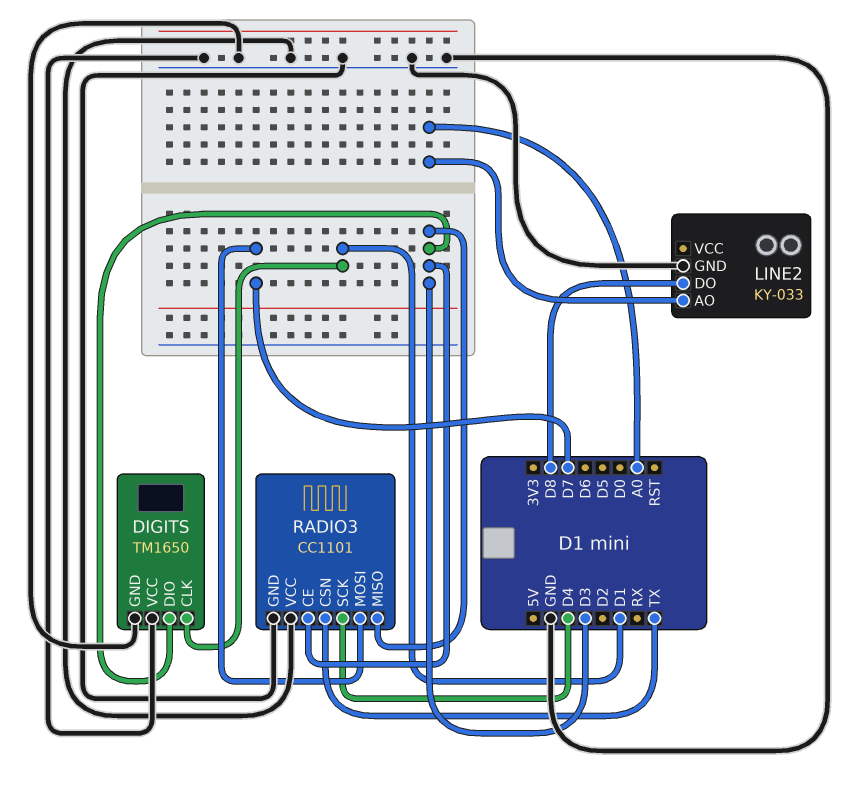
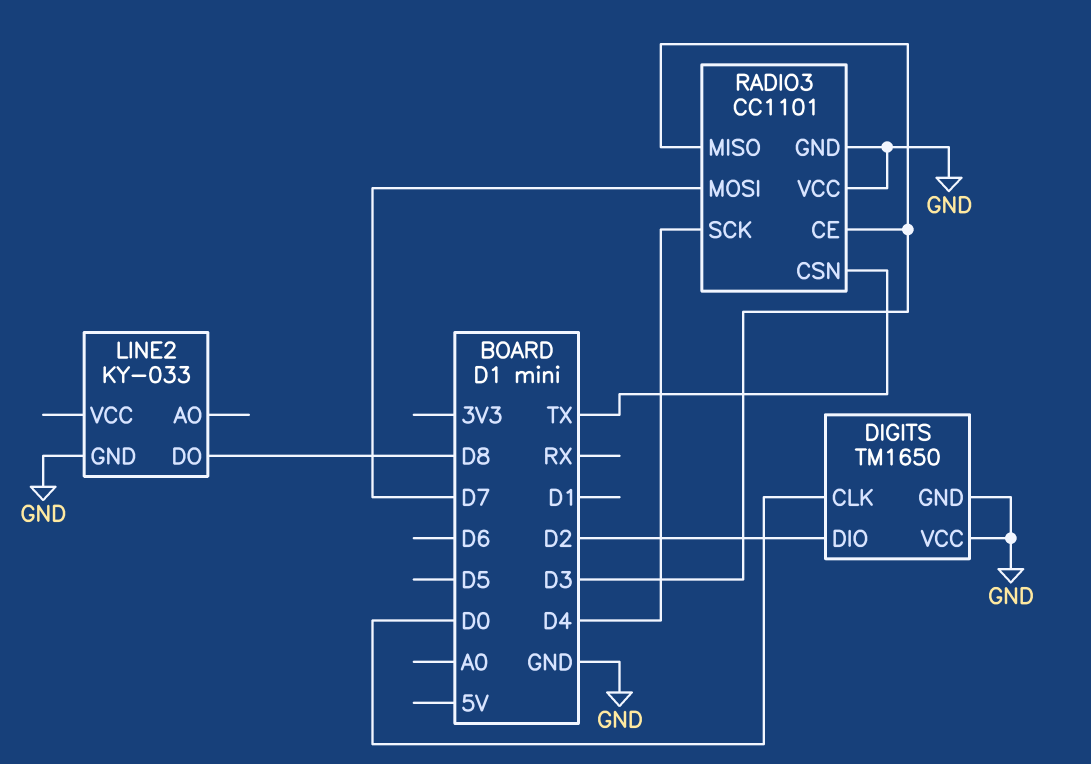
DIGITS pin CLK: D1 -> D0
DIGITS pin DIO: D3 -> D2
LINE2 pin AO: A0 -> none

